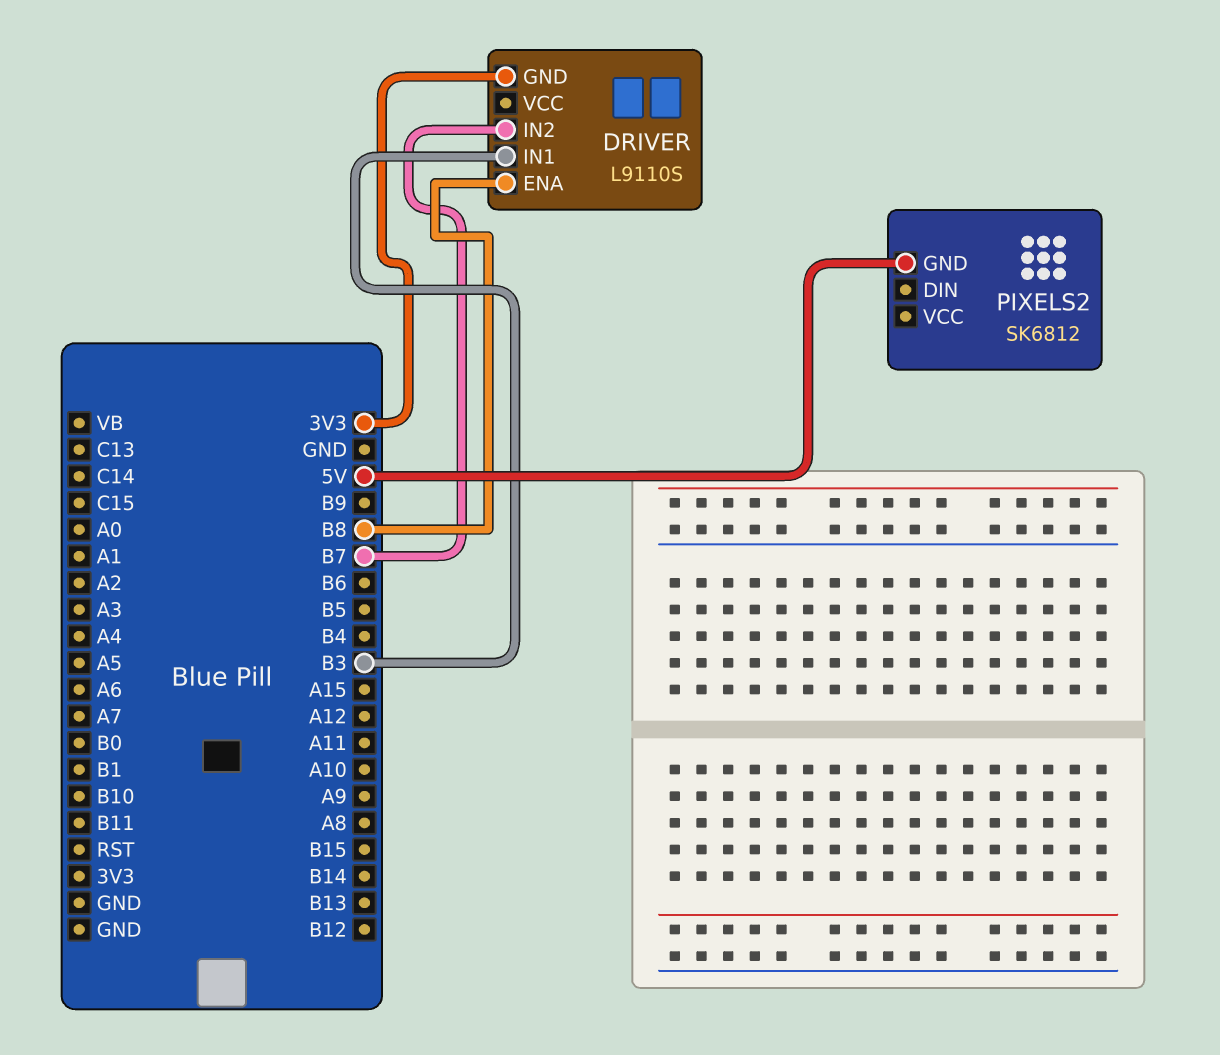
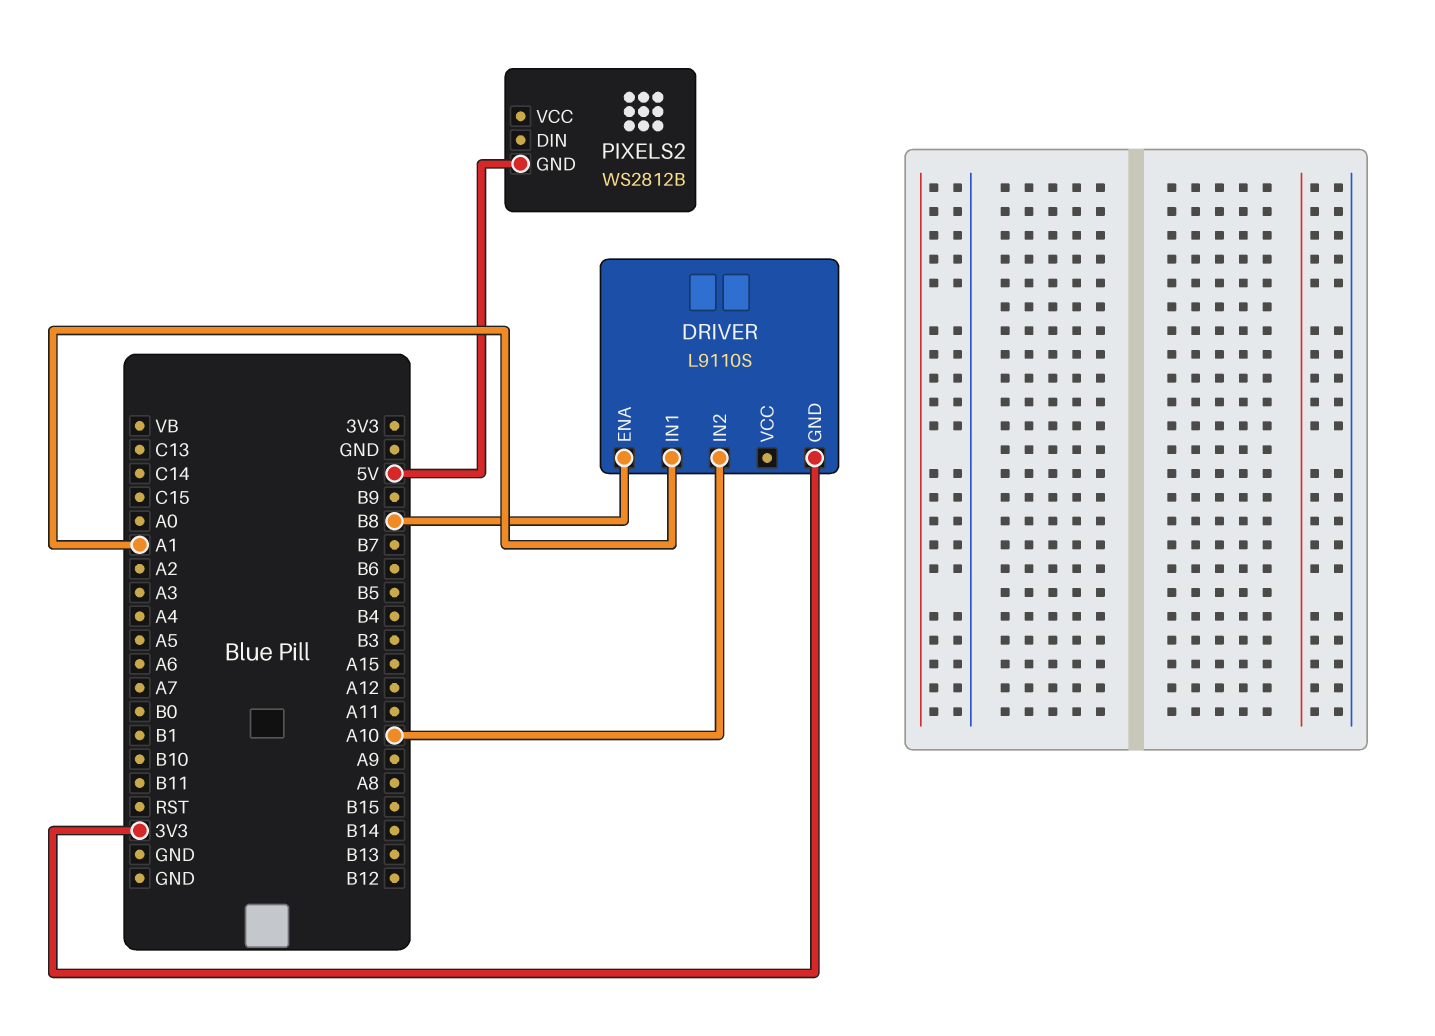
DRIVER pin IN1: B3 -> A1
DRIVER pin IN2: B7 -> A10
PIXELS2: SK6812 -> WS2812B

